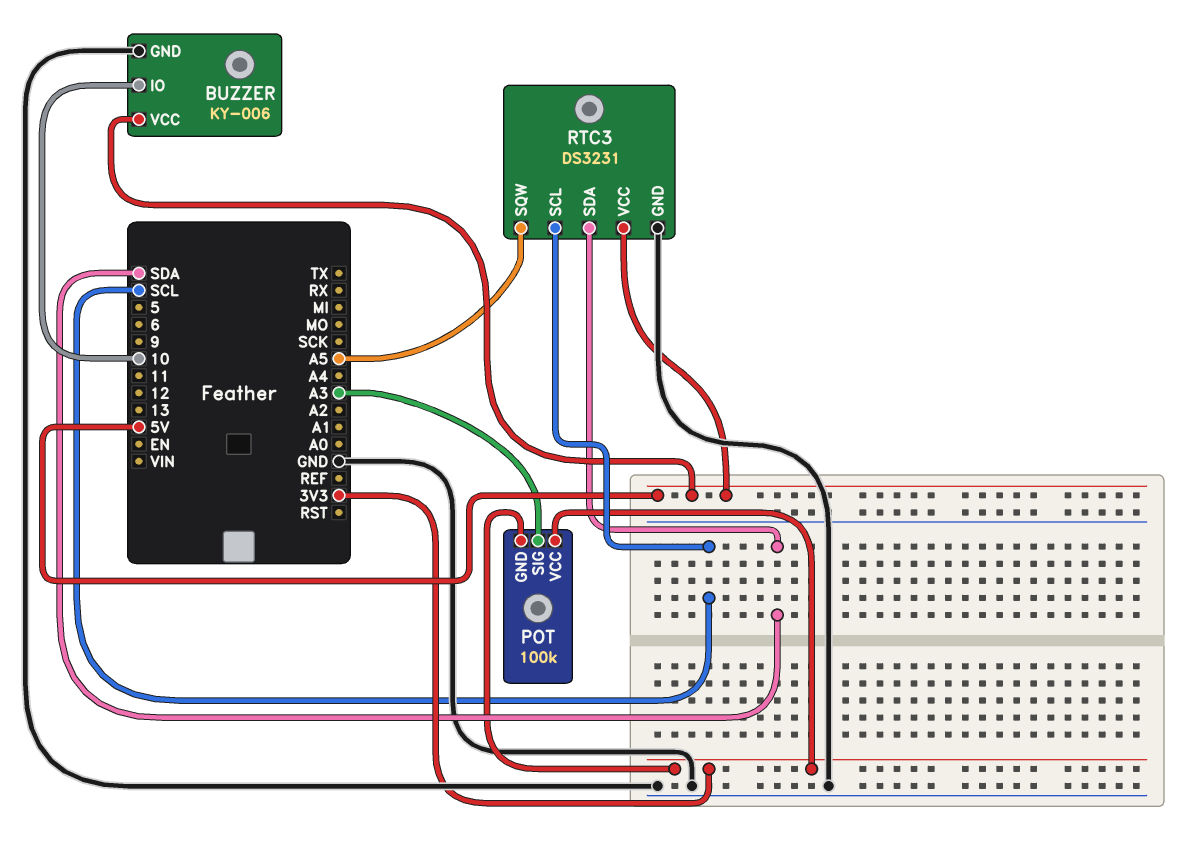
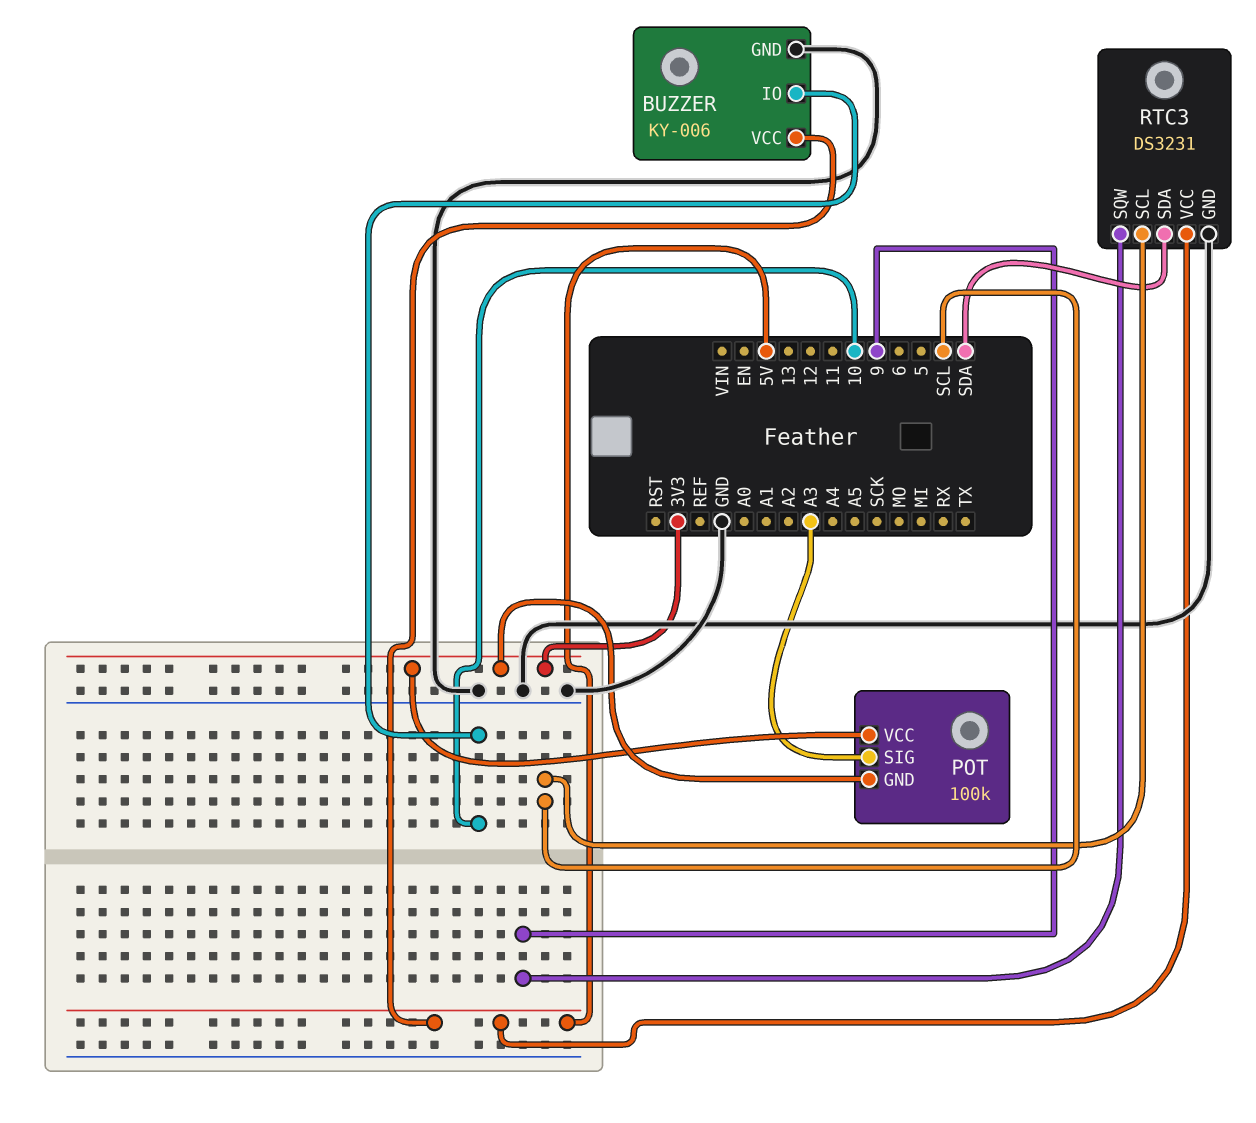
RTC3 pin SQW: A5 -> 9

